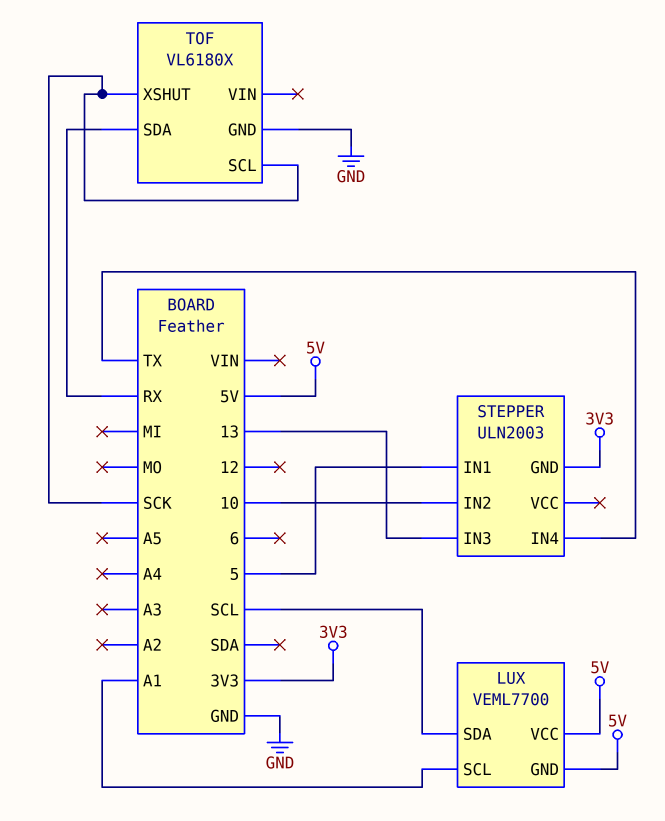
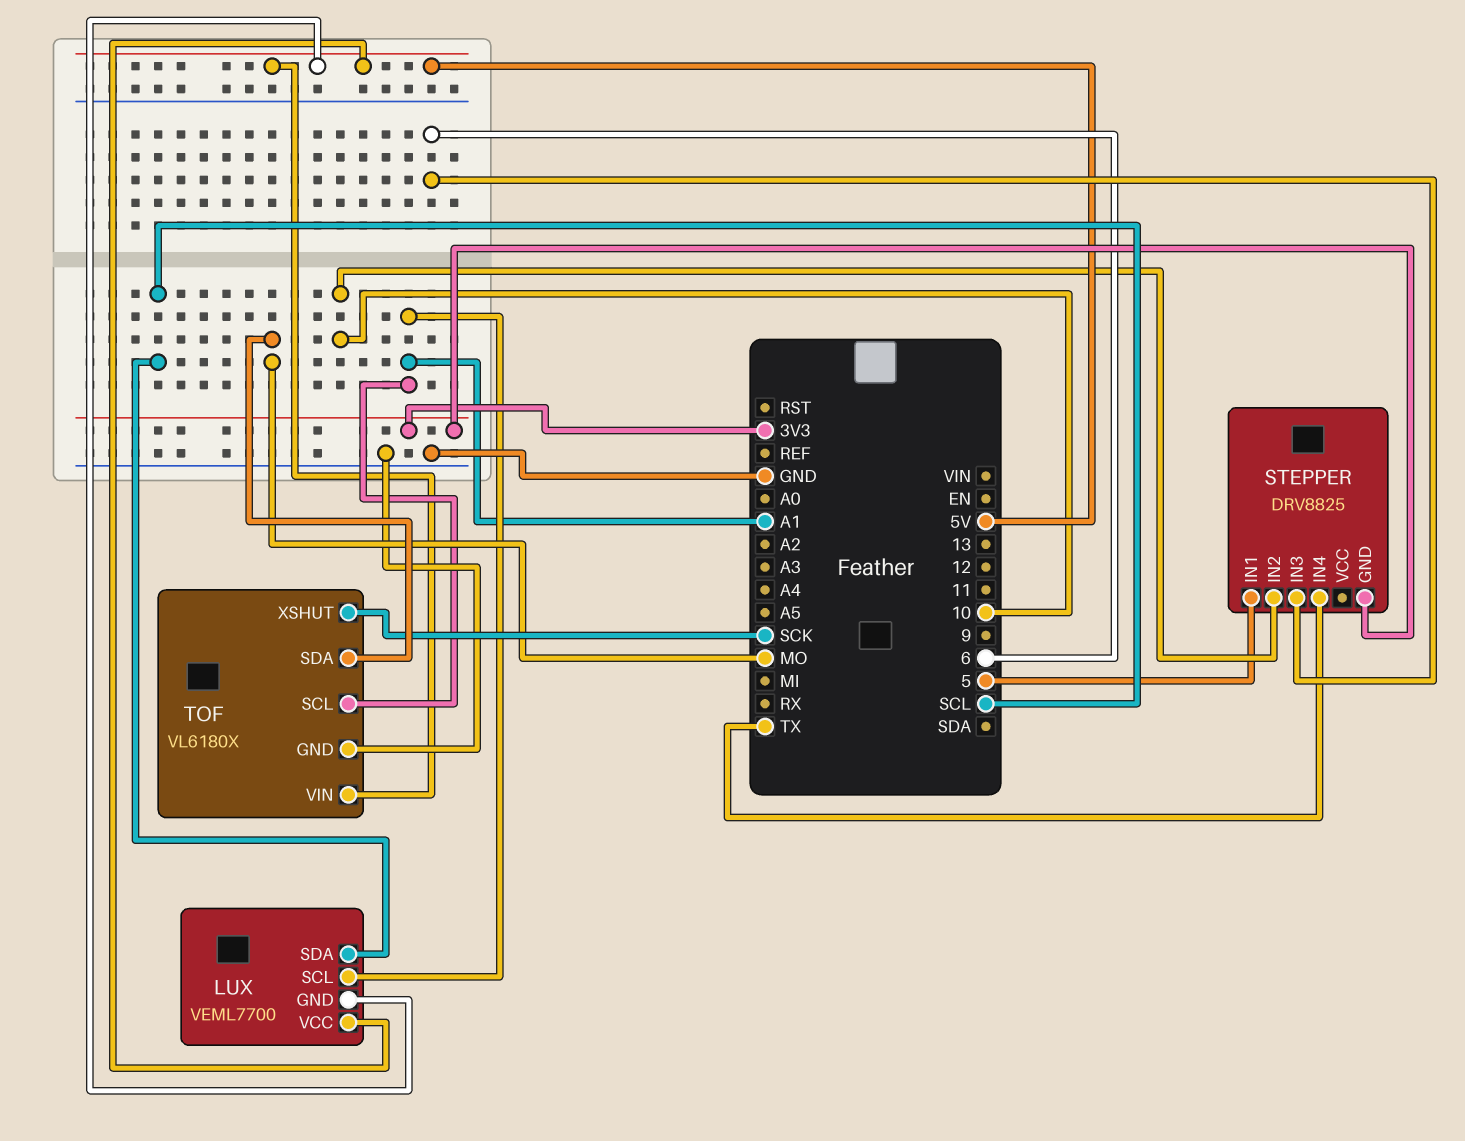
STEPPER: ULN2003 -> DRV8825
STEPPER pin IN3: 13 -> 6
TOF pin SCL: SCK -> A1
TOF pin SDA: RX -> MO
TOF pin VIN: none -> 5V

